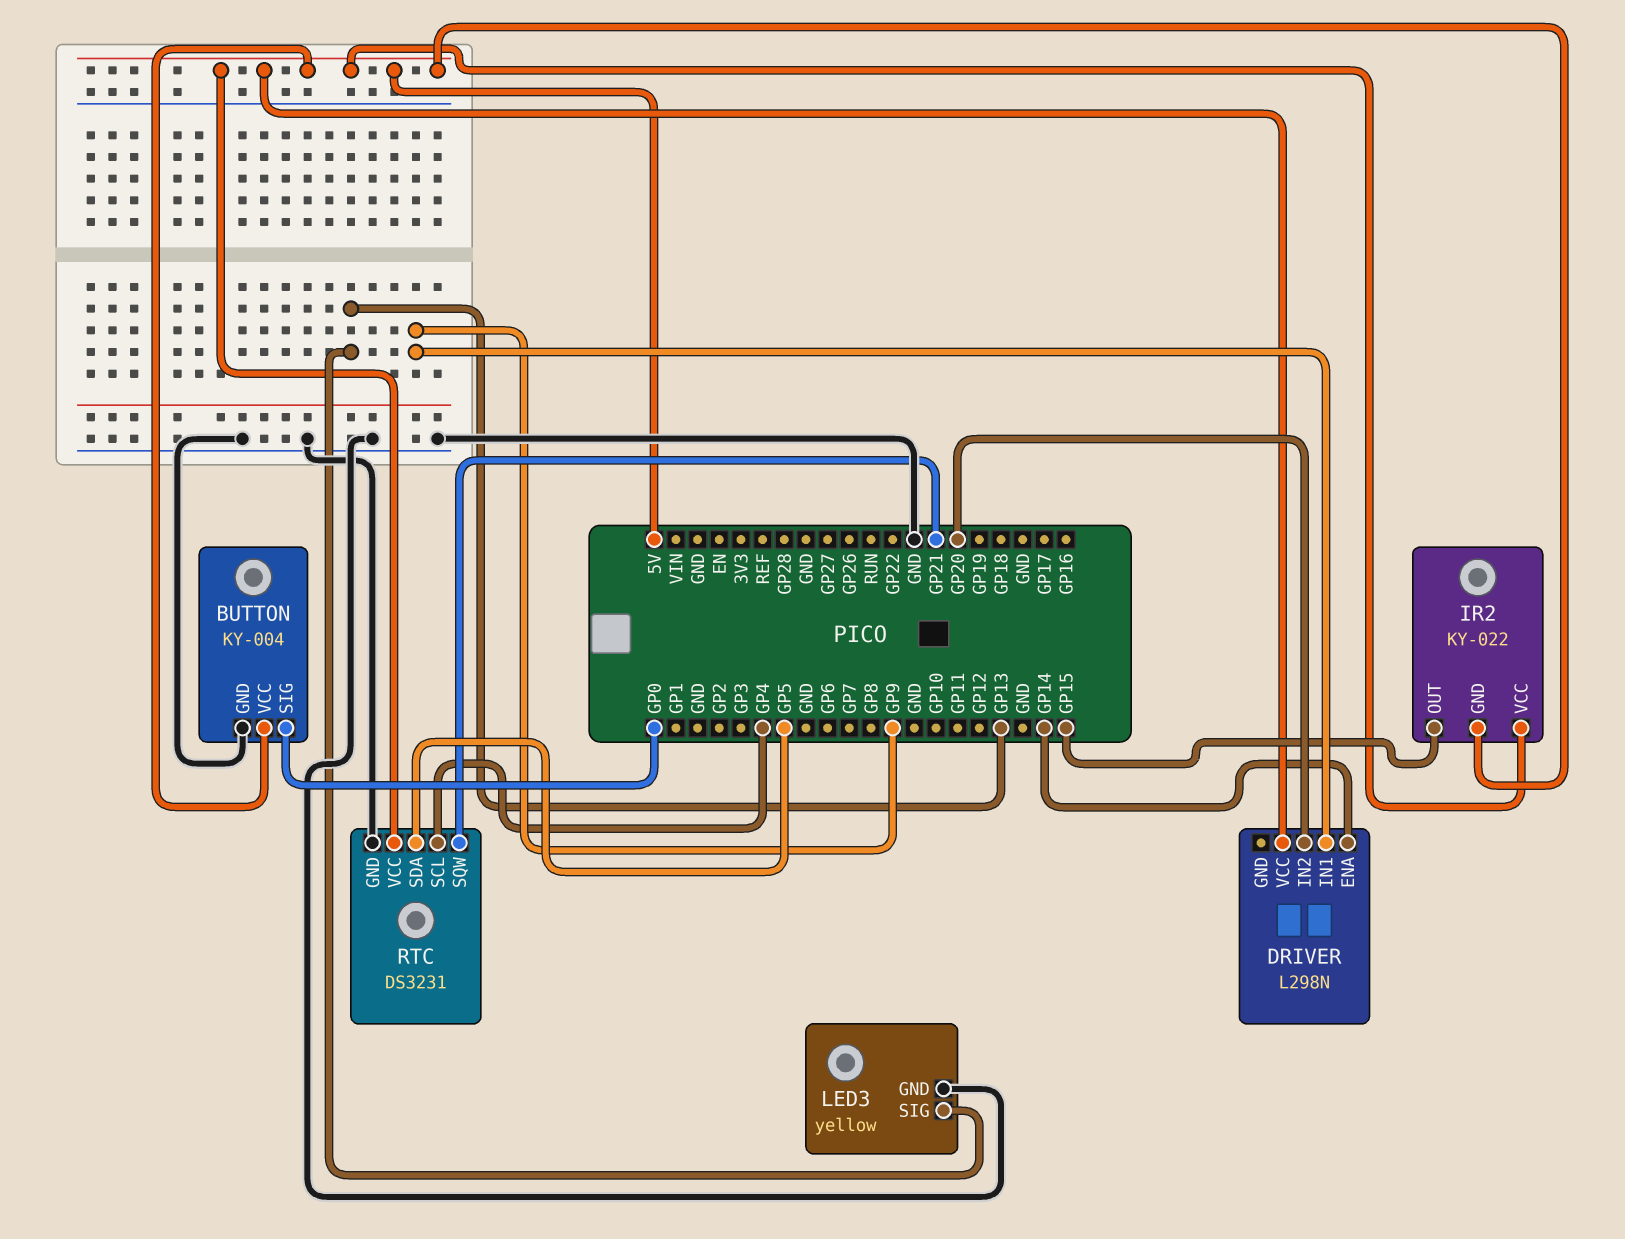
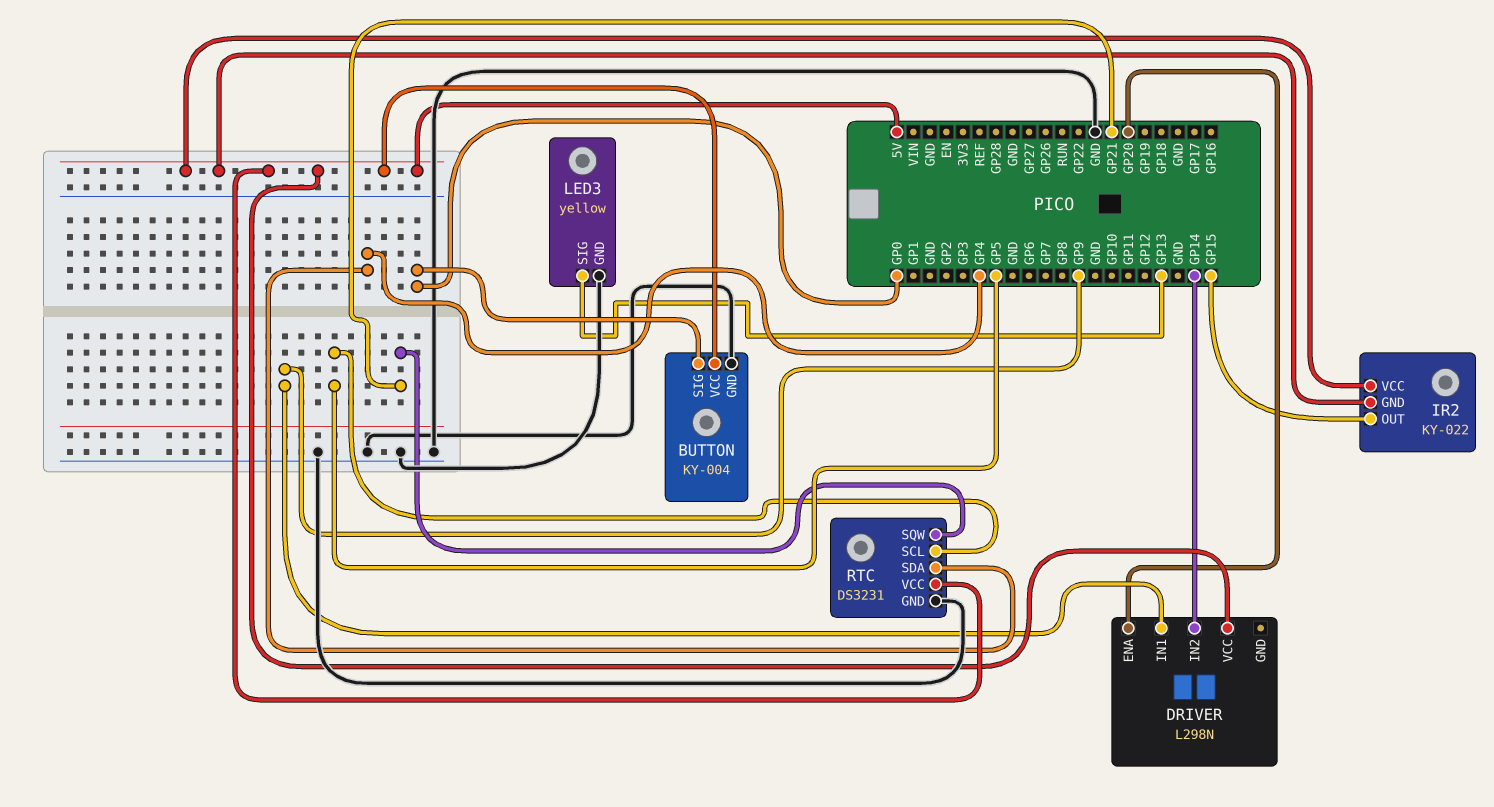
DRIVER pin ENA: GP14 -> GP20
DRIVER pin IN2: GP20 -> GP14
RTC pin SCL: GP4 -> GP5
RTC pin SDA: GP5 -> GP4

